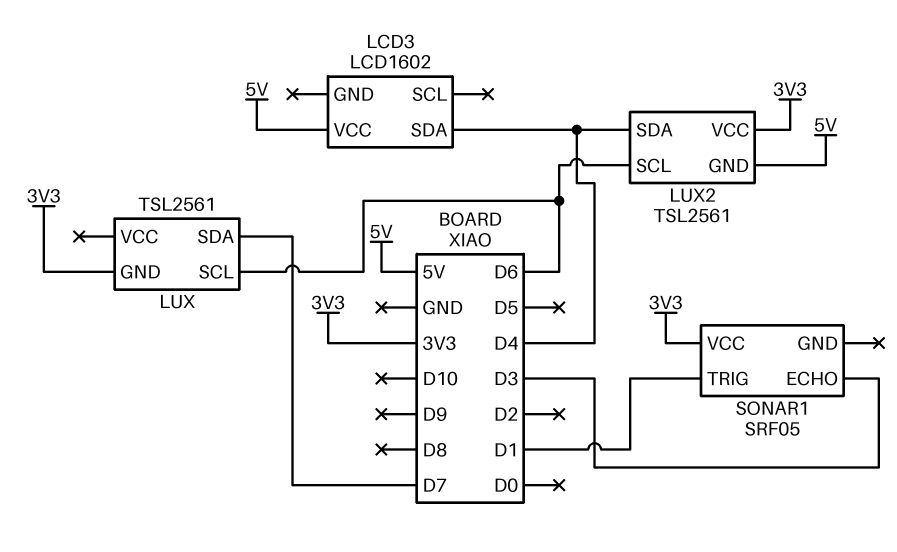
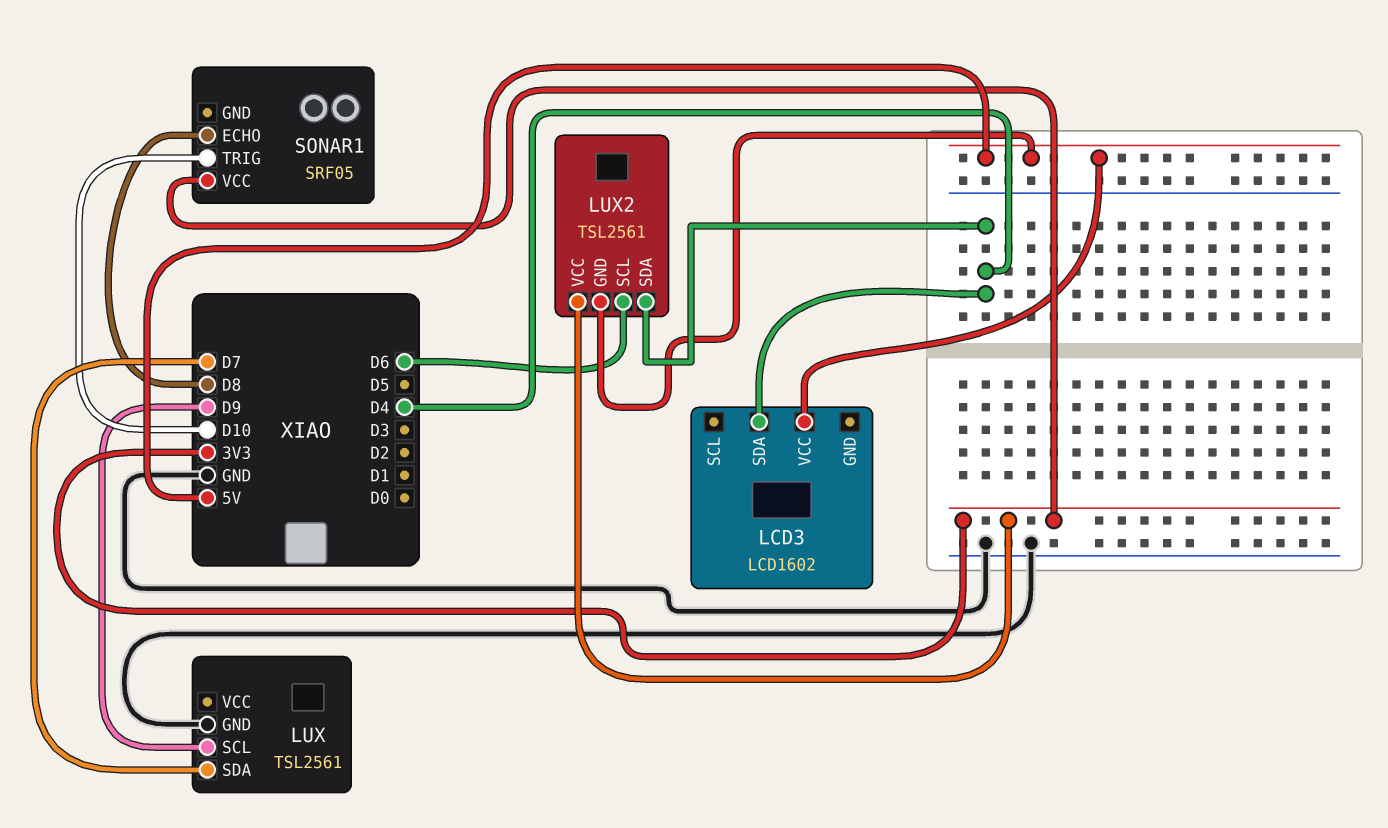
LUX pin GND: 3V3 -> GND
LUX pin SCL: D6 -> D9
SONAR1 pin ECHO: D3 -> D8
SONAR1 pin TRIG: D1 -> D10

